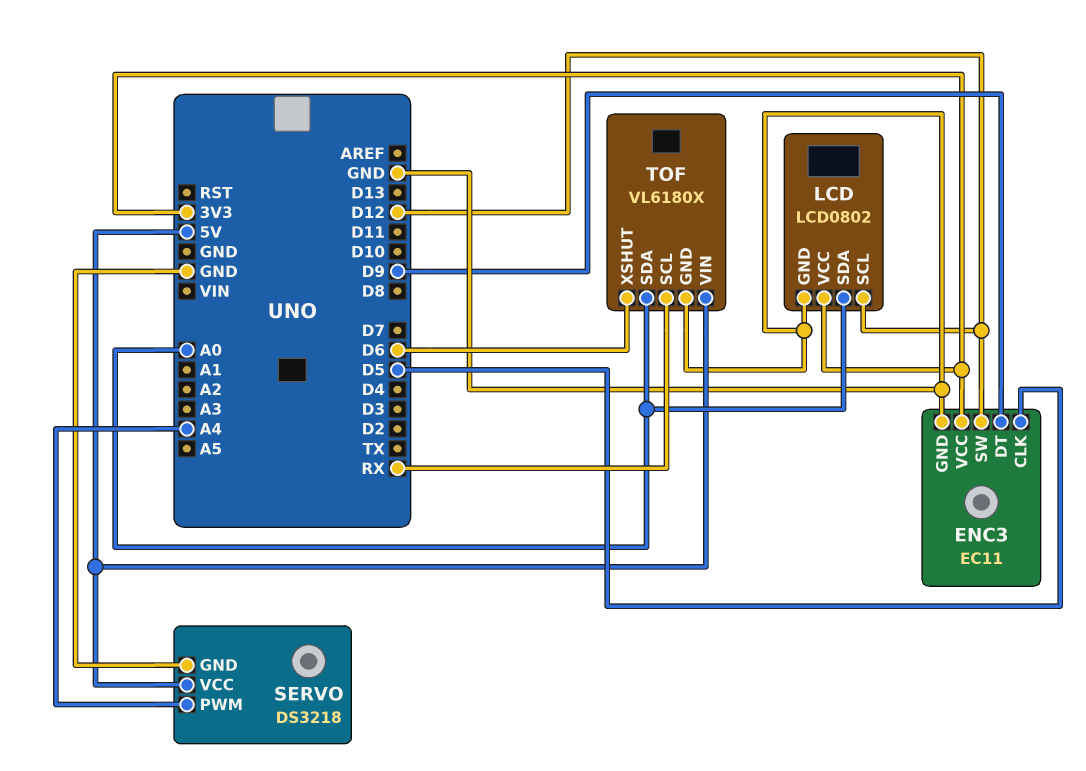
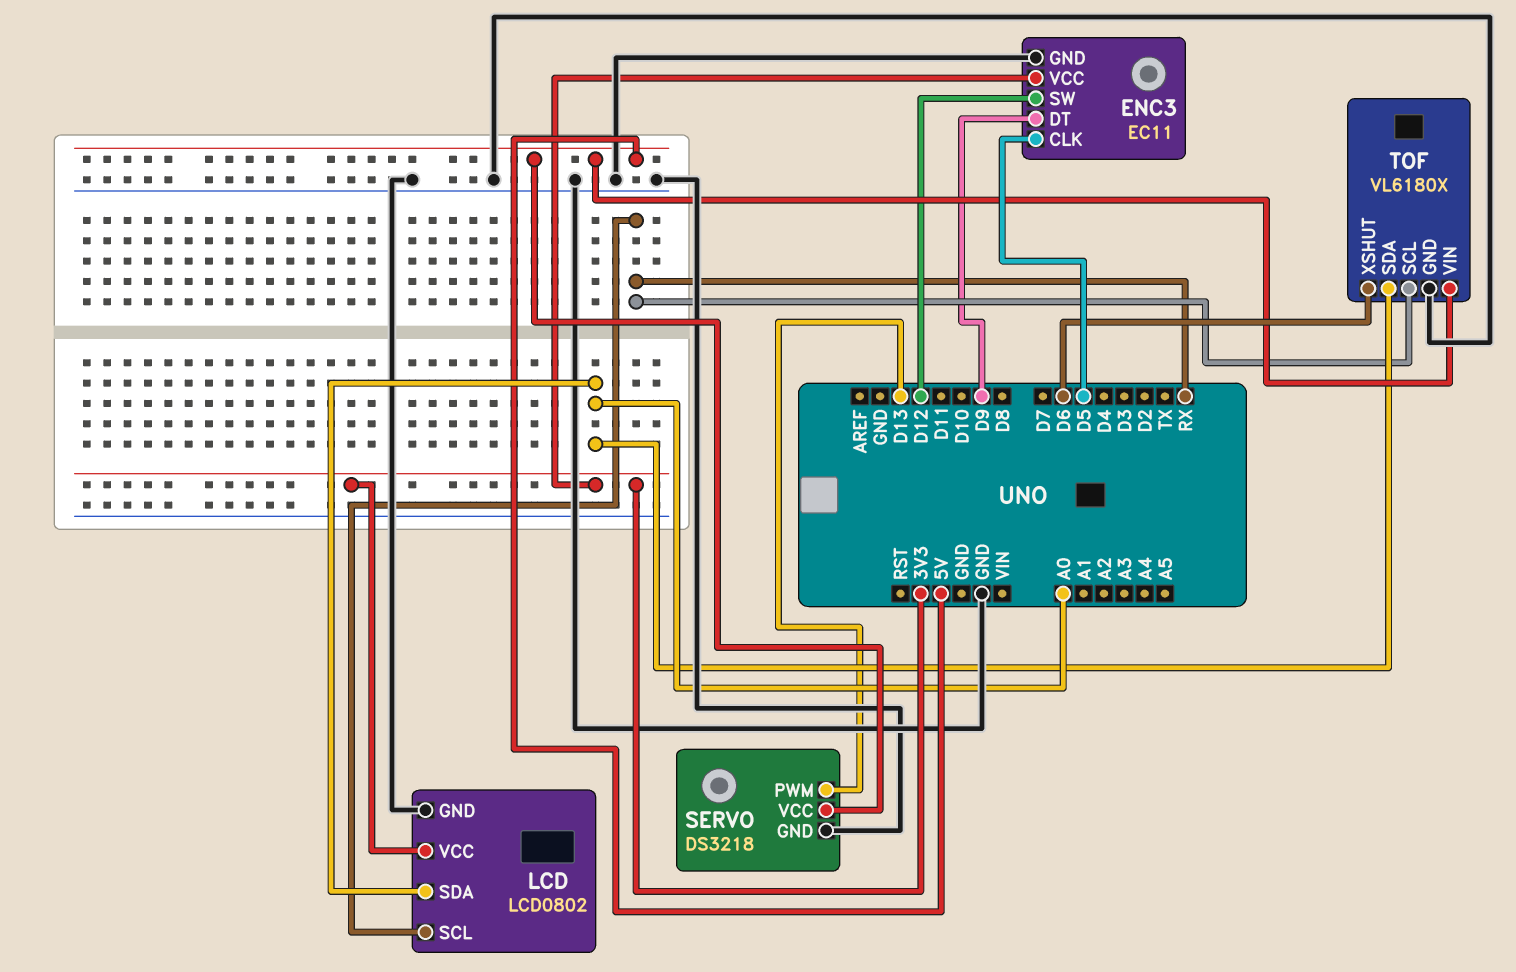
LCD pin SCL: D12 -> RX
SERVO pin PWM: A4 -> D13

